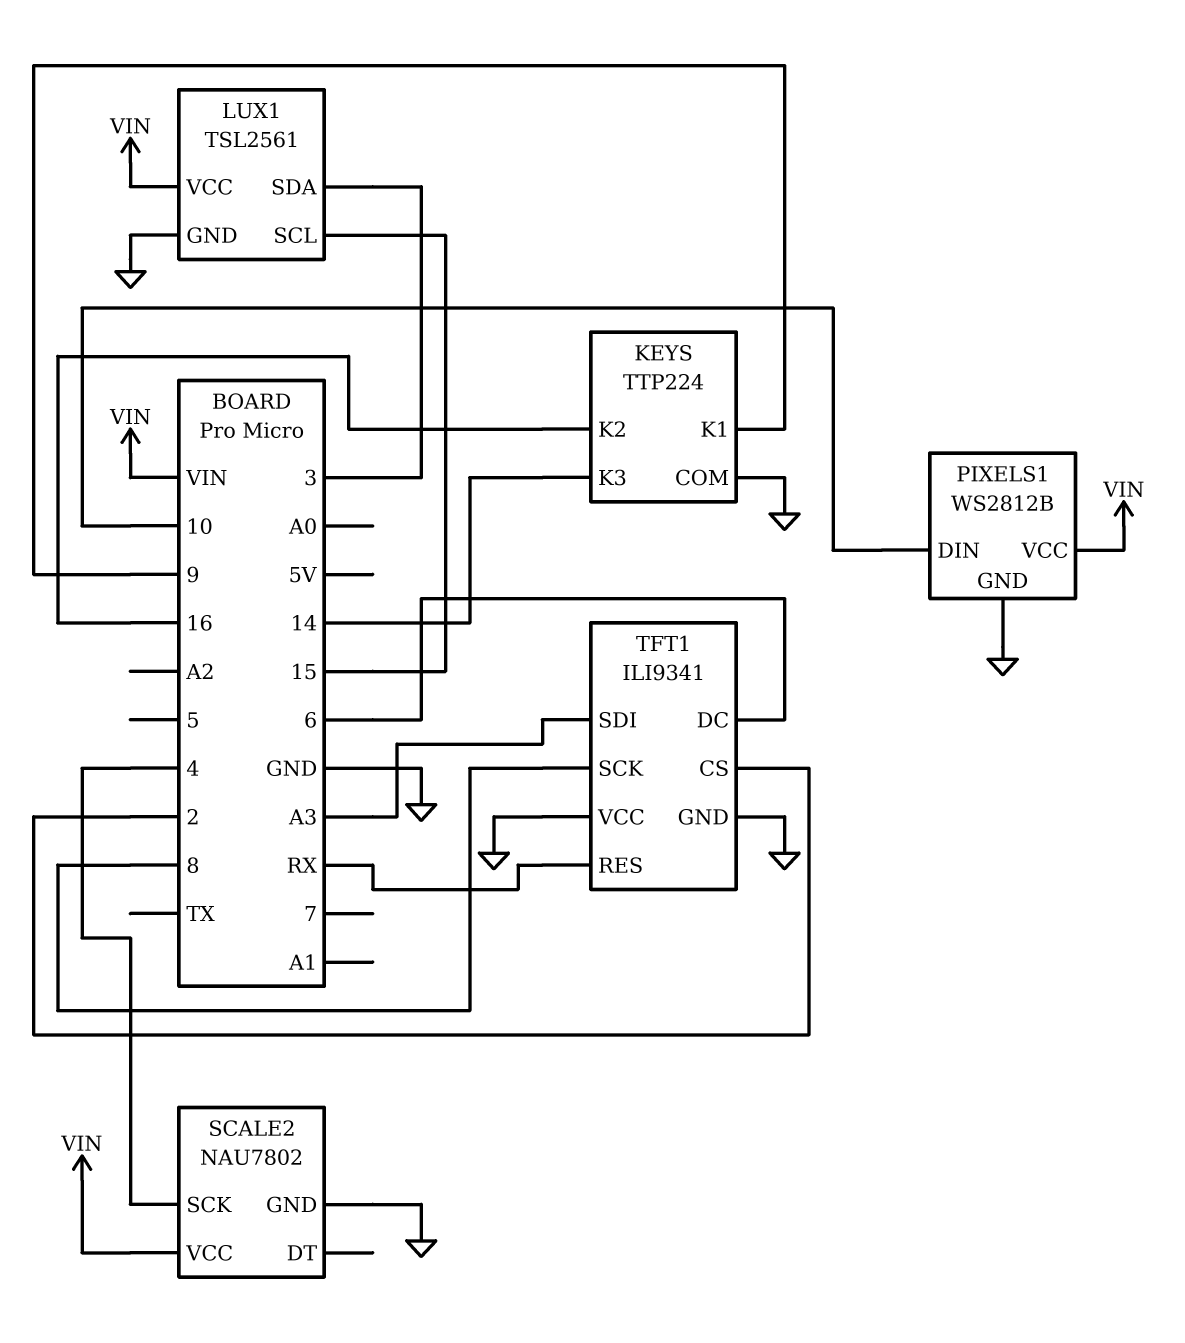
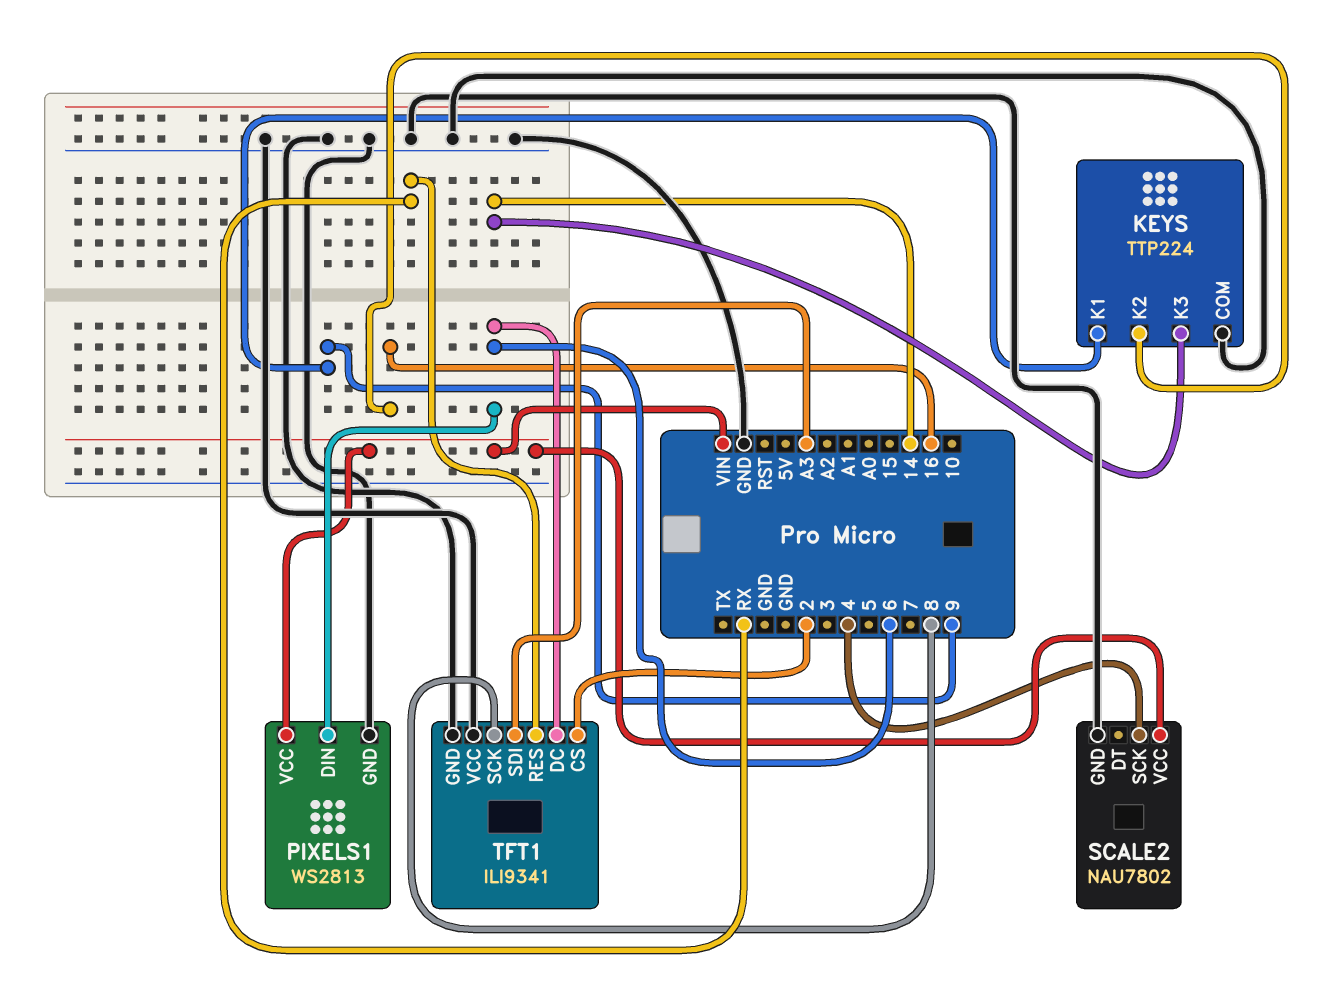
LUX1: TSL2561 -> none
LUX1 pin GND: GND -> none
LUX1 pin SCL: 15 -> none
LUX1 pin SDA: 3 -> none
LUX1 pin VCC: VIN -> none
PIXELS1: WS2812B -> WS2813
PIXELS1 pin DIN: 10 -> 6

